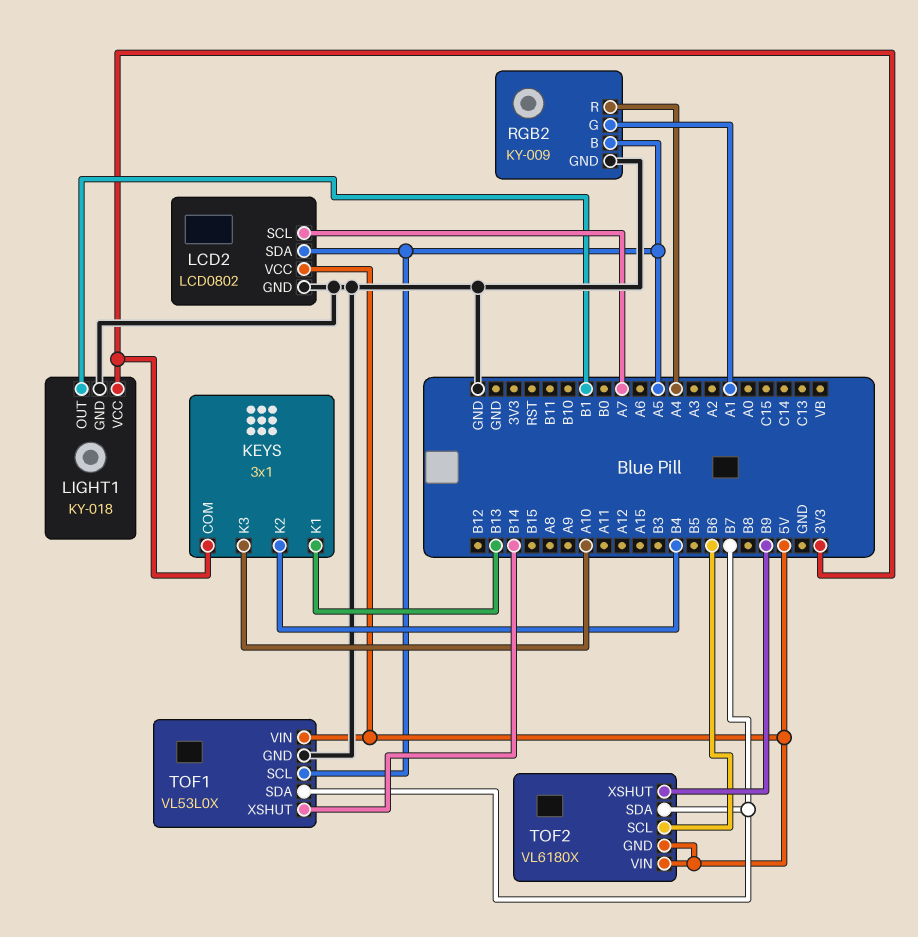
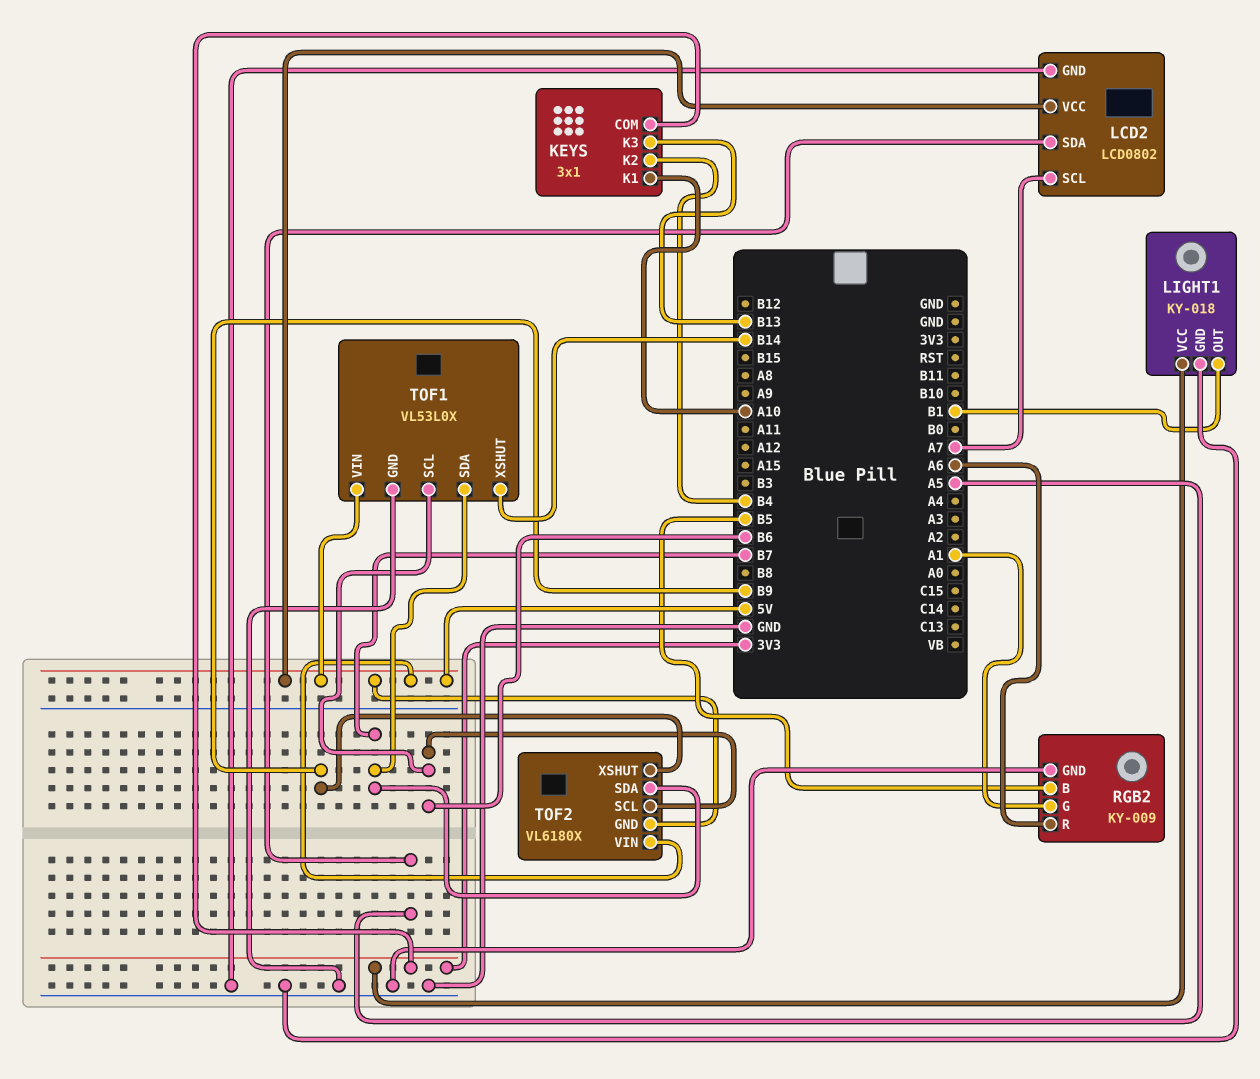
KEYS pin K1: B13 -> A10
KEYS pin K3: A10 -> B13
RGB2 pin B: A5 -> B5
RGB2 pin R: A4 -> A6
TOF1 pin SCL: A5 -> B6

